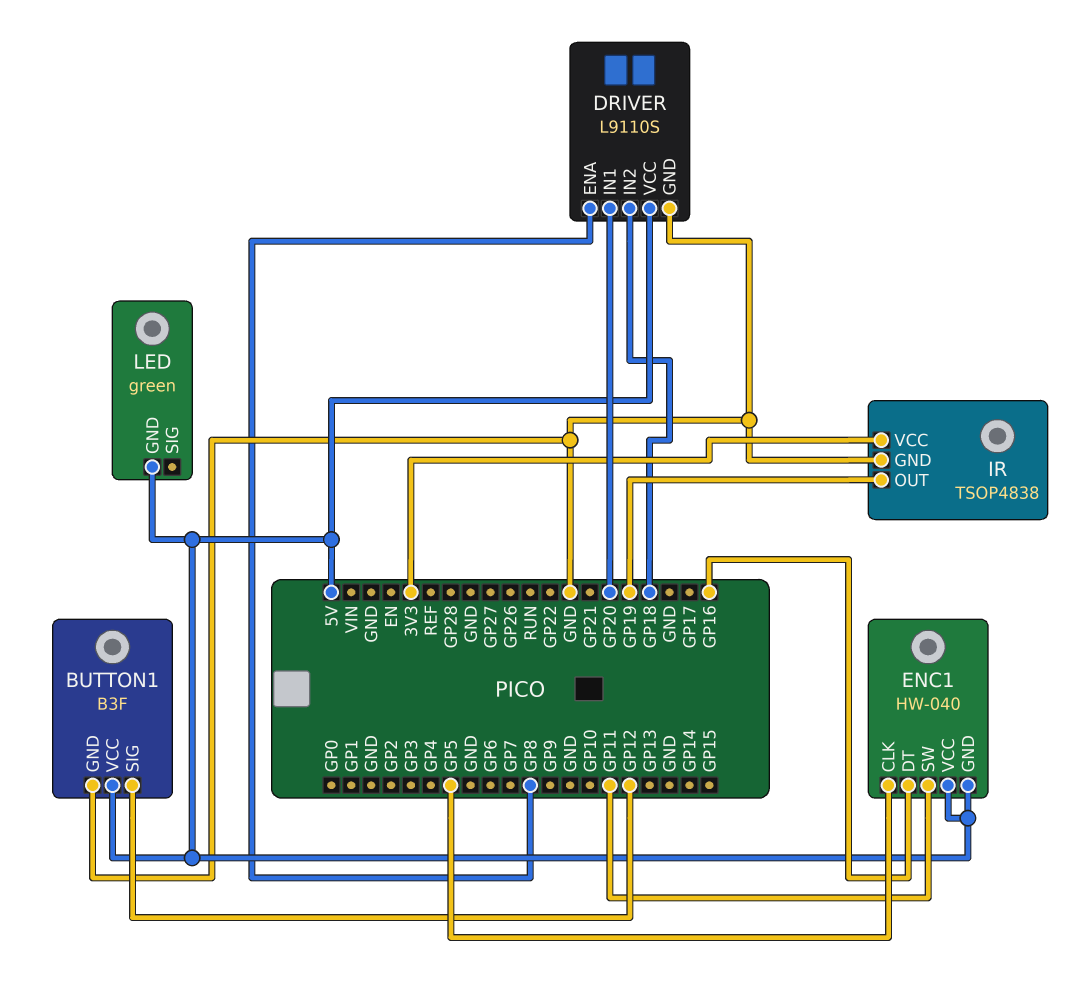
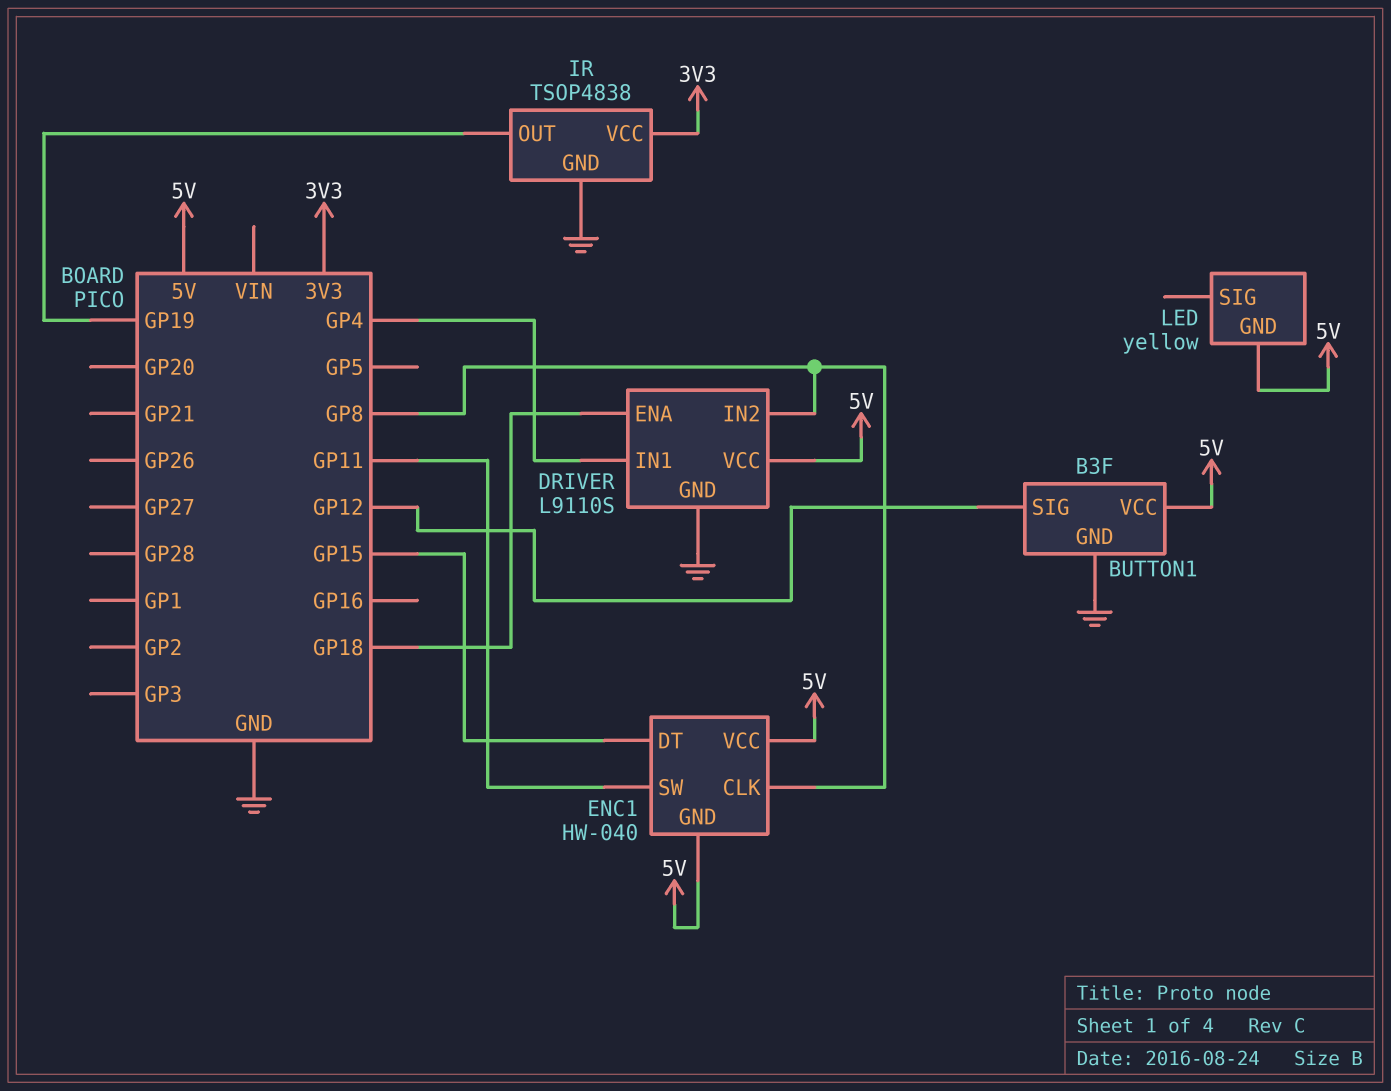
DRIVER pin ENA: GP8 -> GP18
DRIVER pin IN1: GP20 -> GP4
DRIVER pin IN2: GP18 -> GP8
ENC1 pin CLK: GP5 -> GP8
ENC1 pin DT: GP16 -> GP15
LED: green -> yellow

